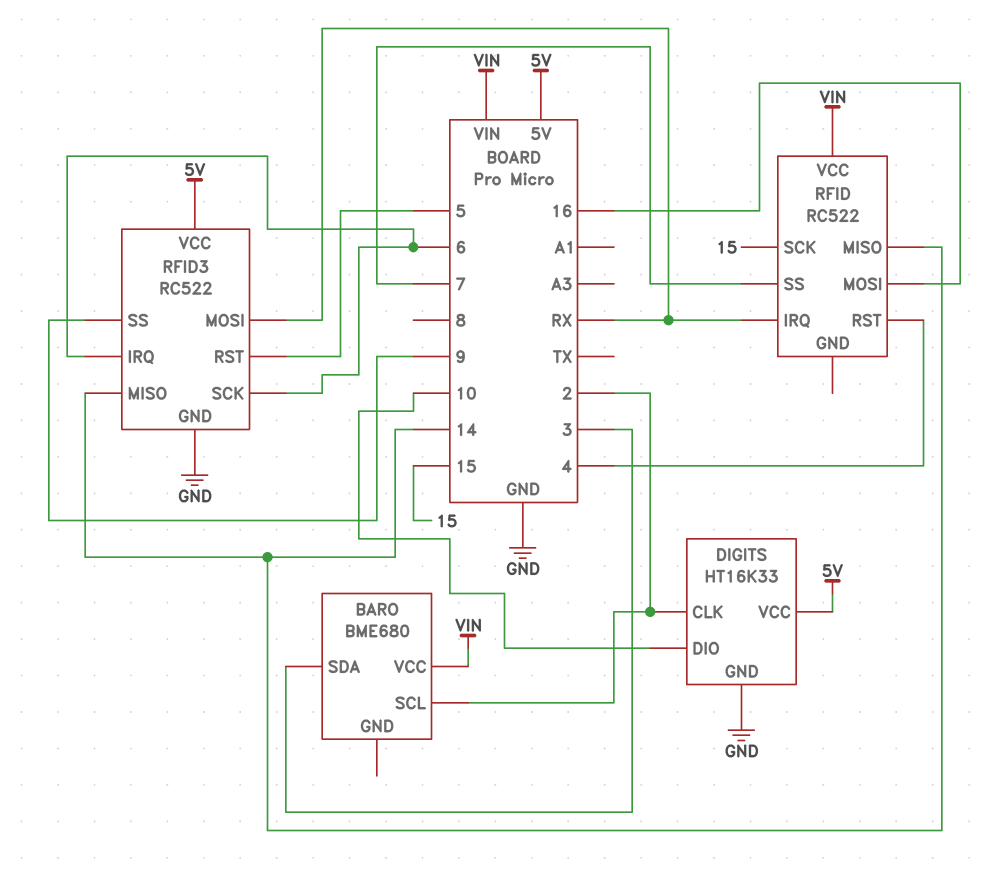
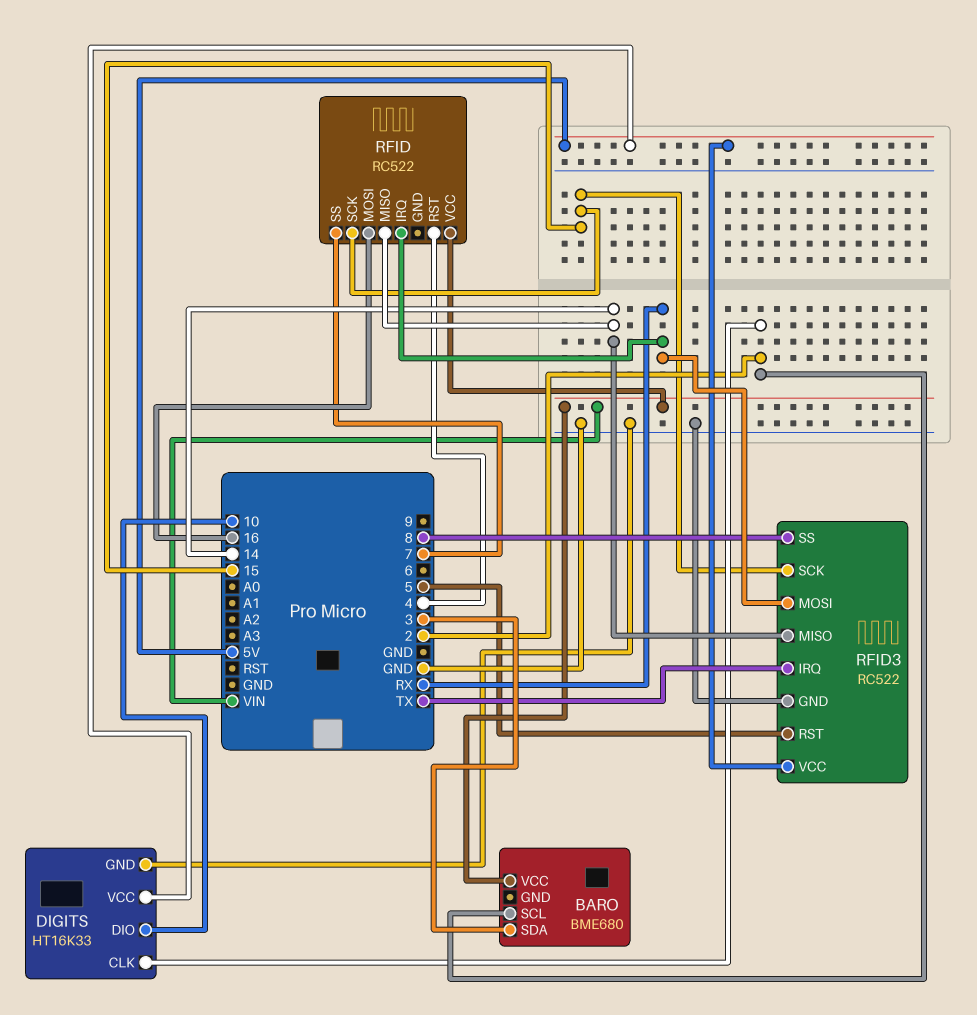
RFID3 pin IRQ: 6 -> TX
RFID3 pin SCK: 6 -> 15
RFID3 pin SS: 9 -> 8

